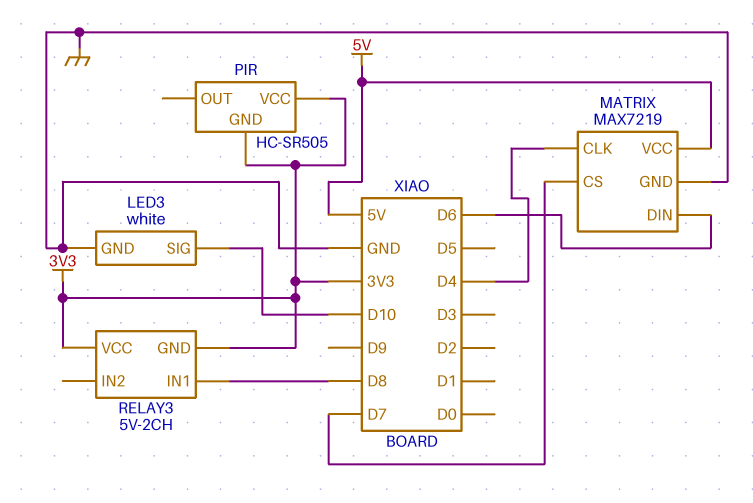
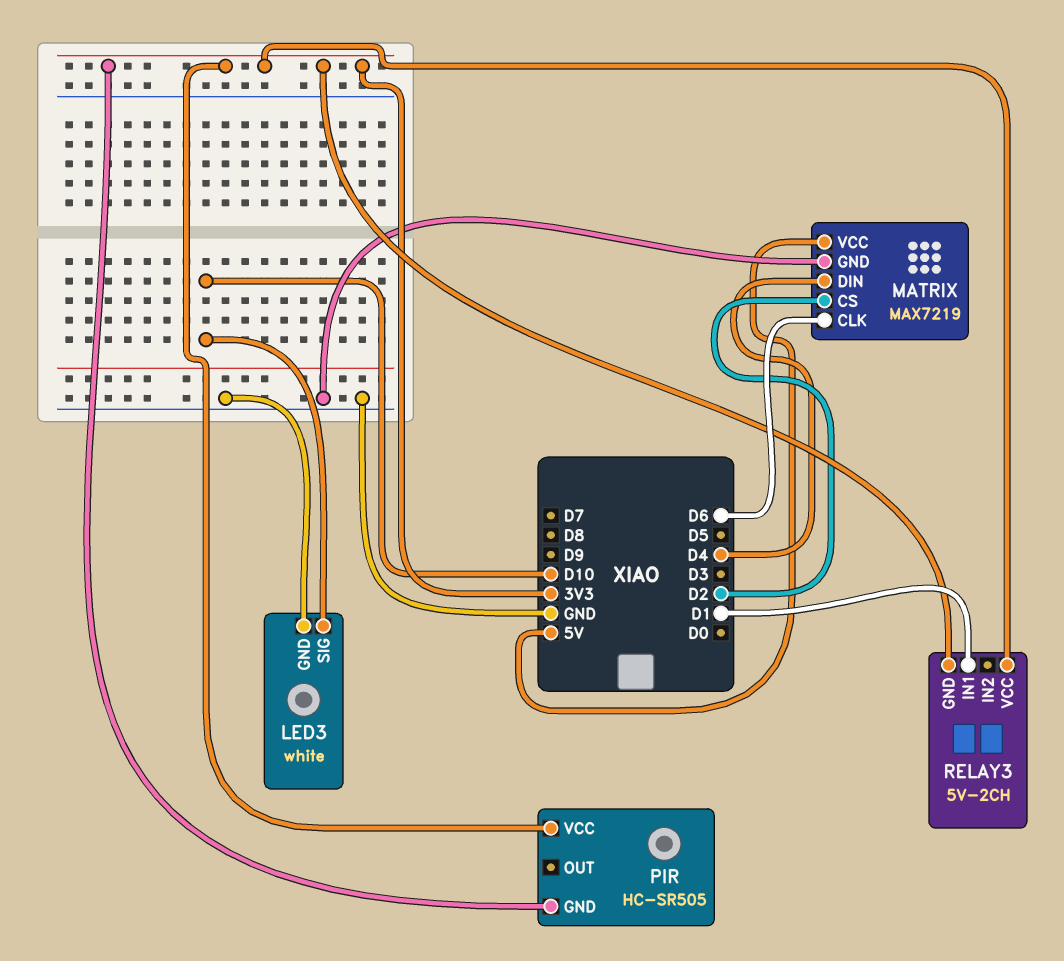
MATRIX pin CLK: D4 -> D6
MATRIX pin CS: D7 -> D2
MATRIX pin DIN: D6 -> D4
RELAY3 pin IN1: D8 -> D1

